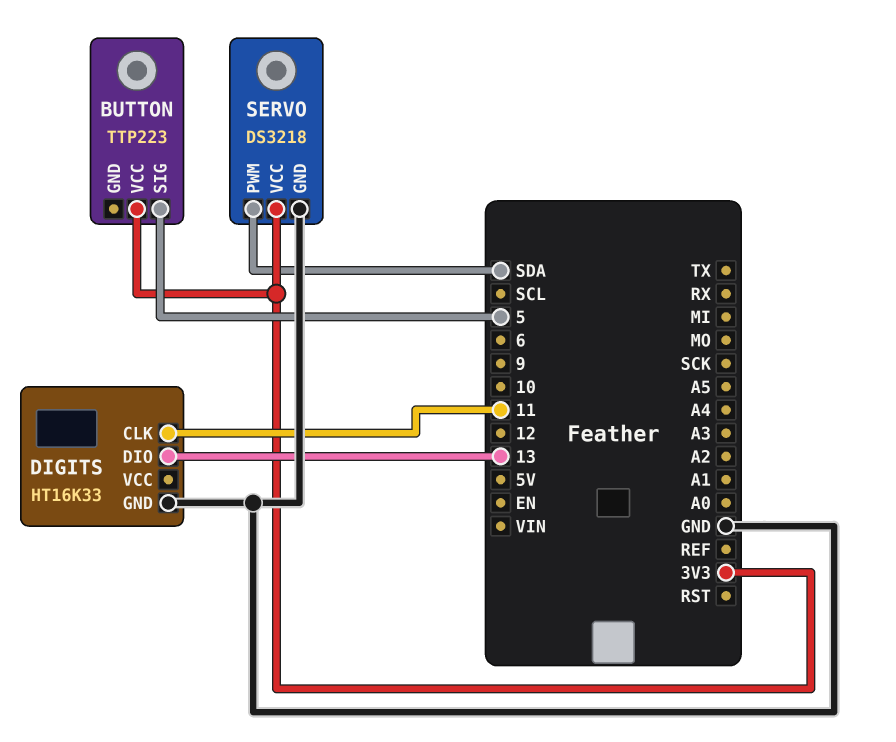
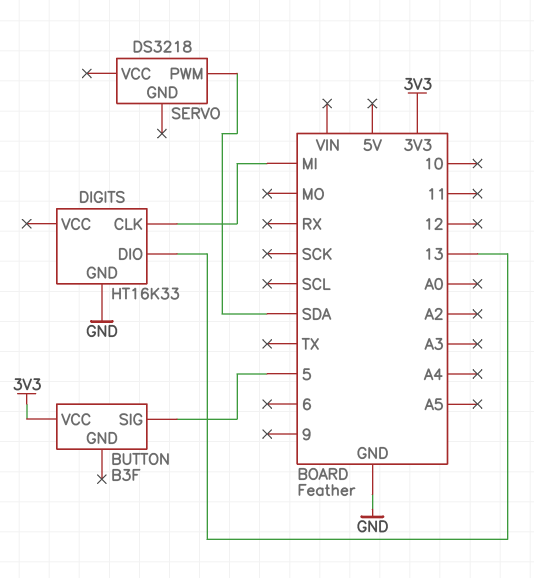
BUTTON: TTP223 -> B3F
DIGITS pin CLK: 11 -> MI
SERVO pin GND: GND -> none
SERVO pin VCC: 3V3 -> none

